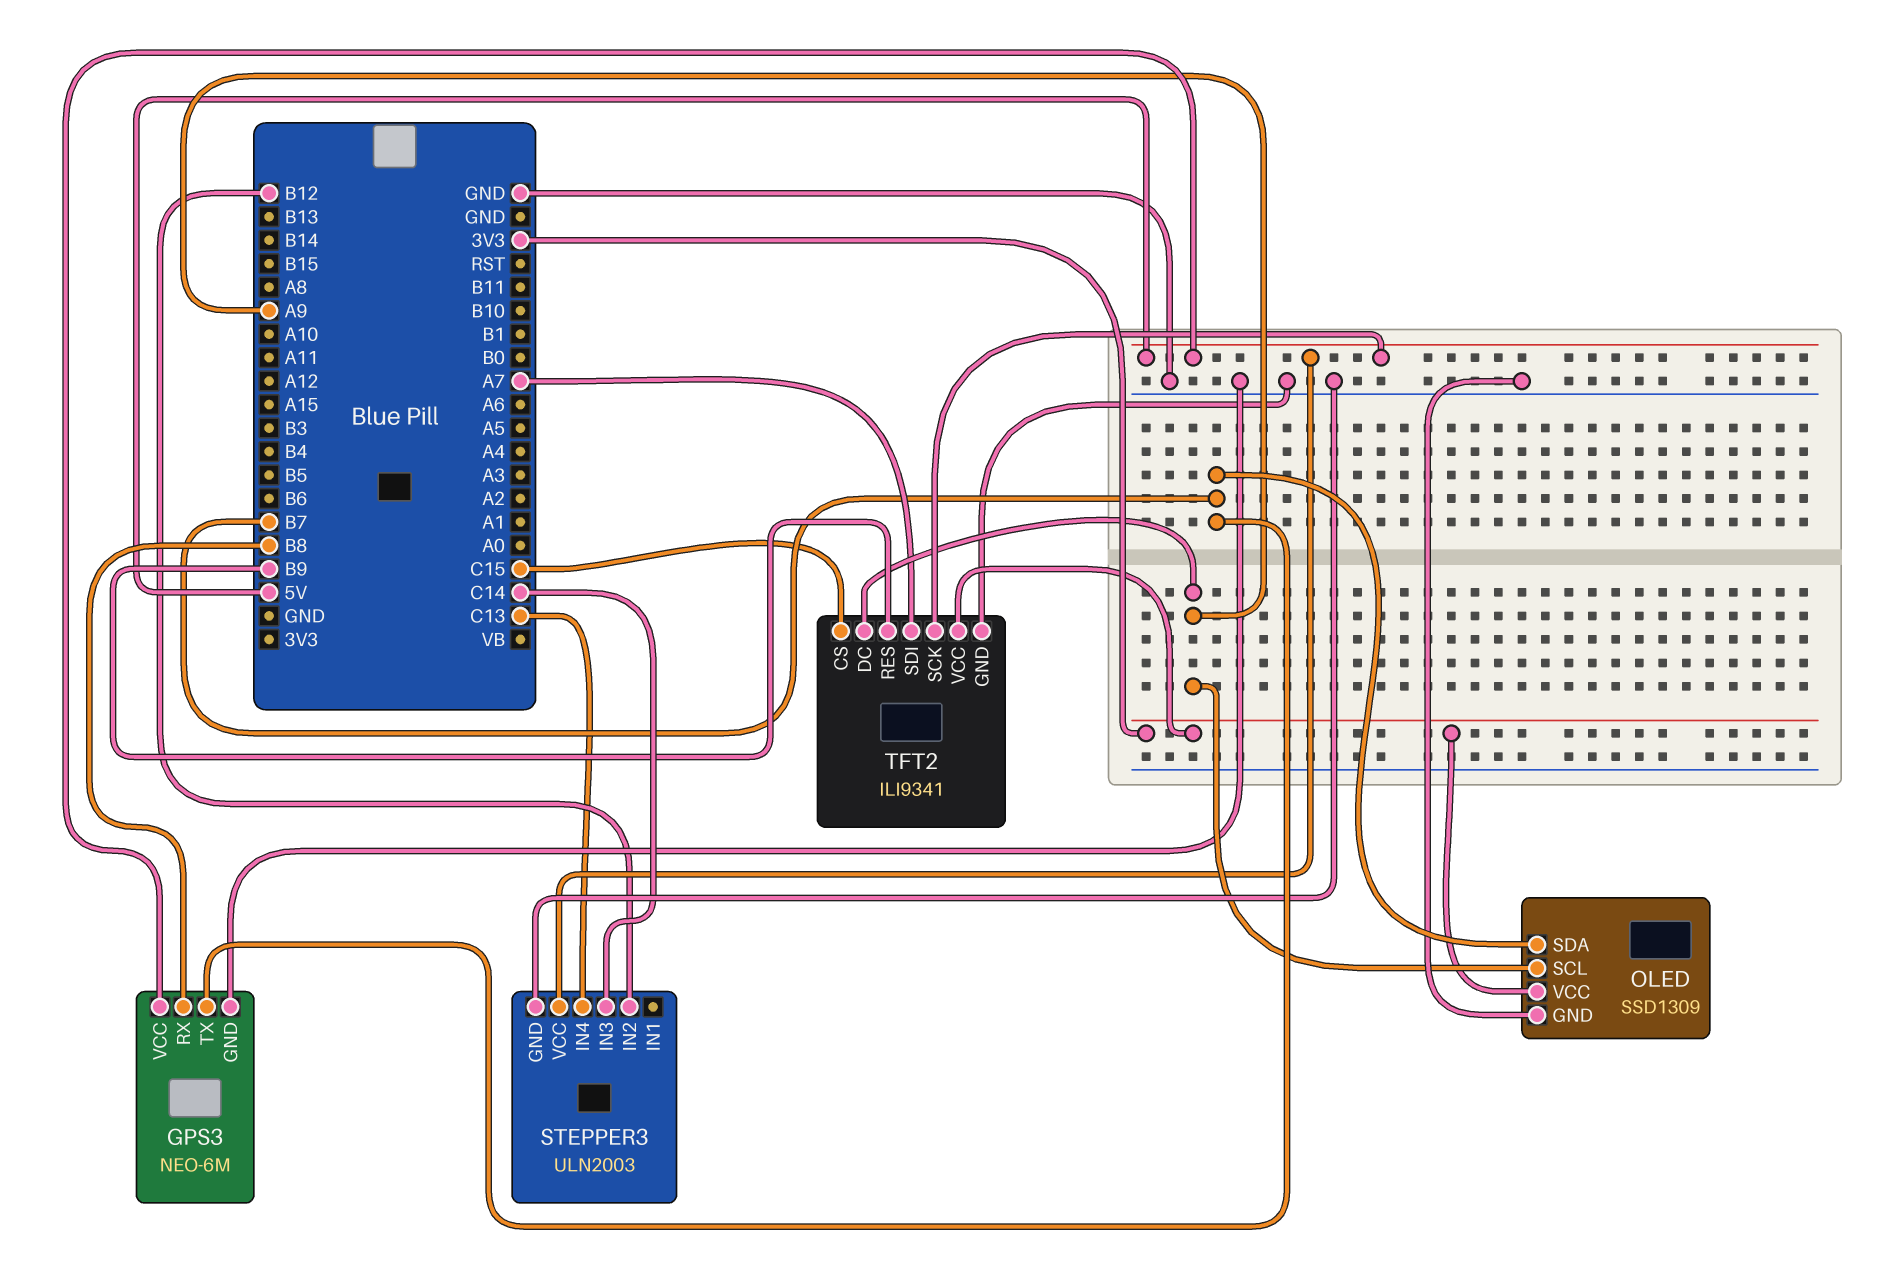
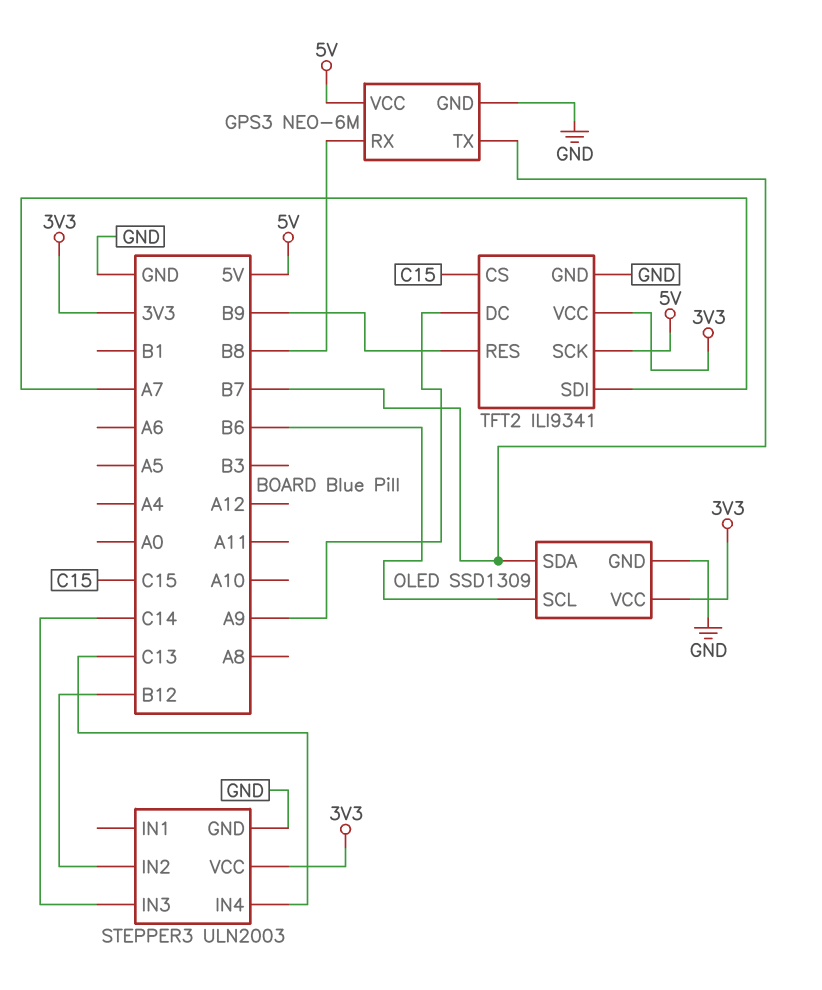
OLED pin SCL: A9 -> B6
STEPPER3 pin VCC: 5V -> 3V3

